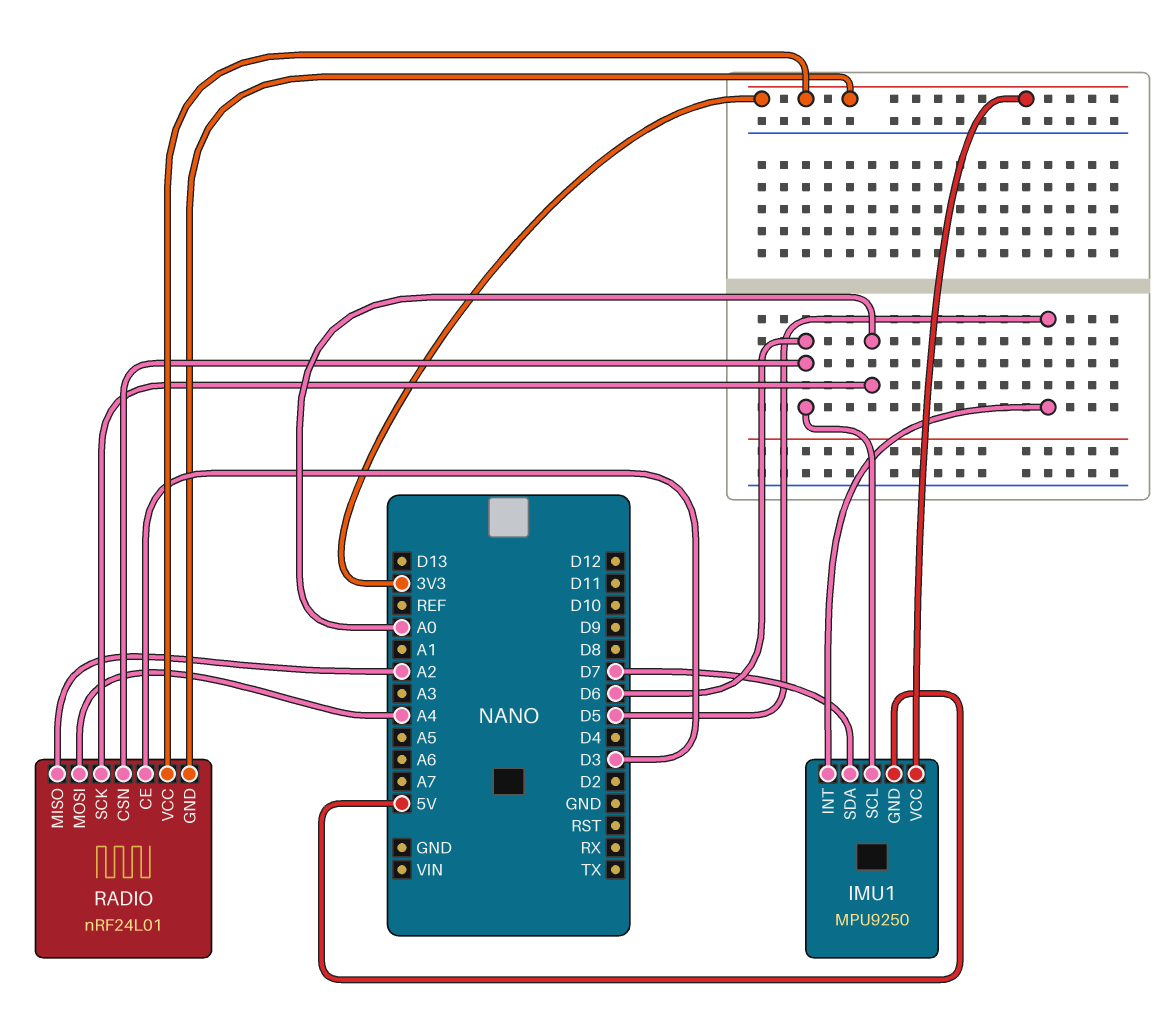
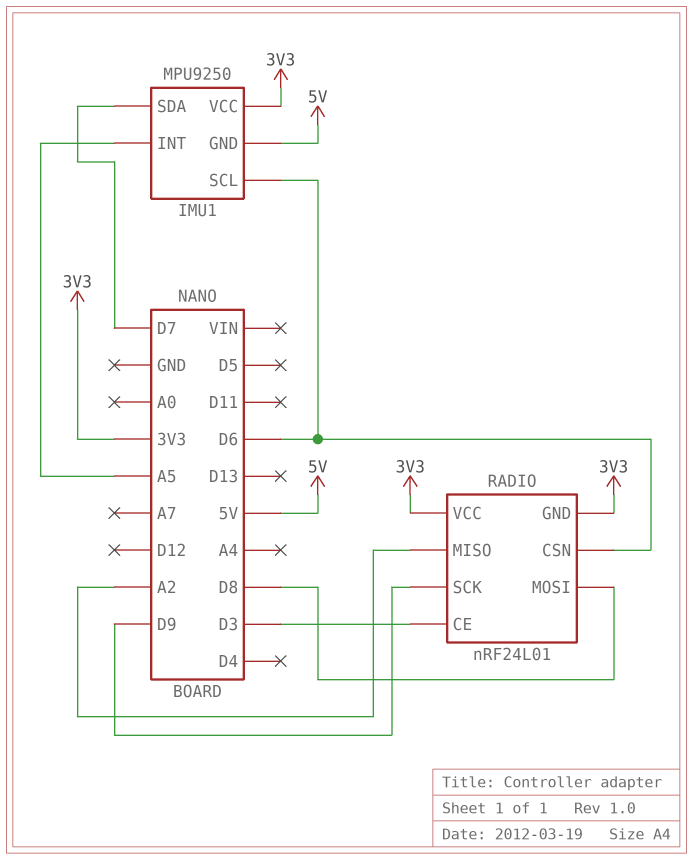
IMU1 pin INT: D5 -> A5
RADIO pin MOSI: A4 -> D8
RADIO pin SCK: A0 -> D9

